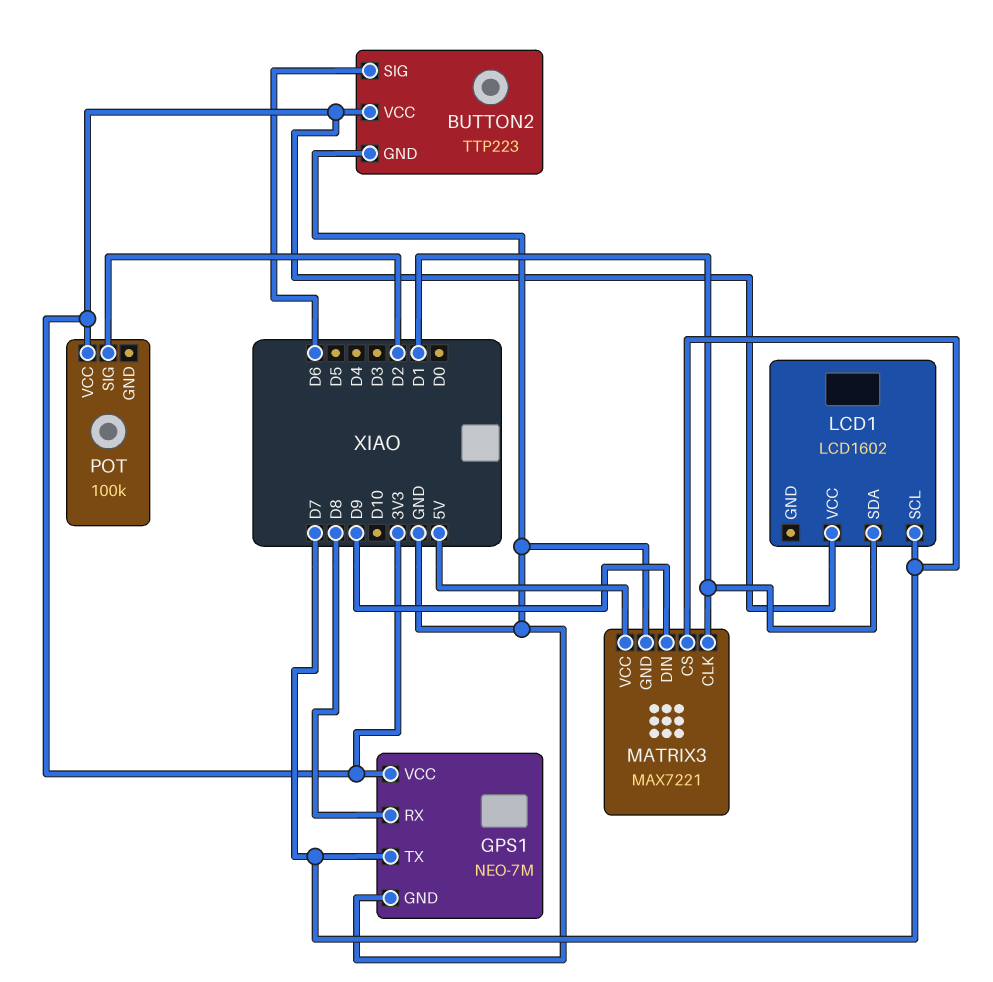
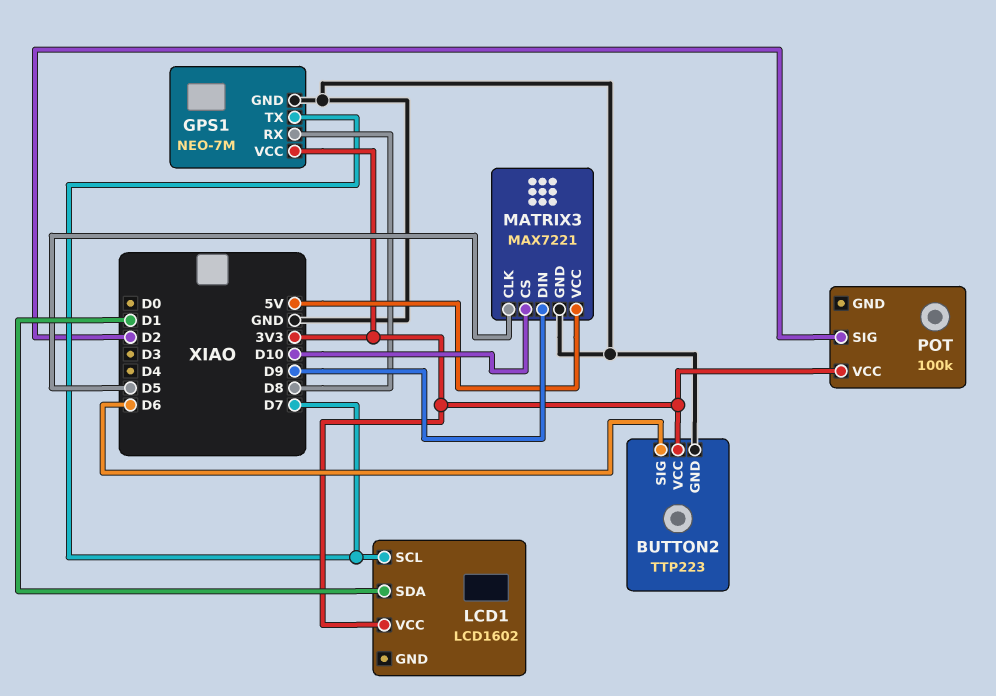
MATRIX3 pin CLK: D1 -> D5
MATRIX3 pin CS: D7 -> D10

